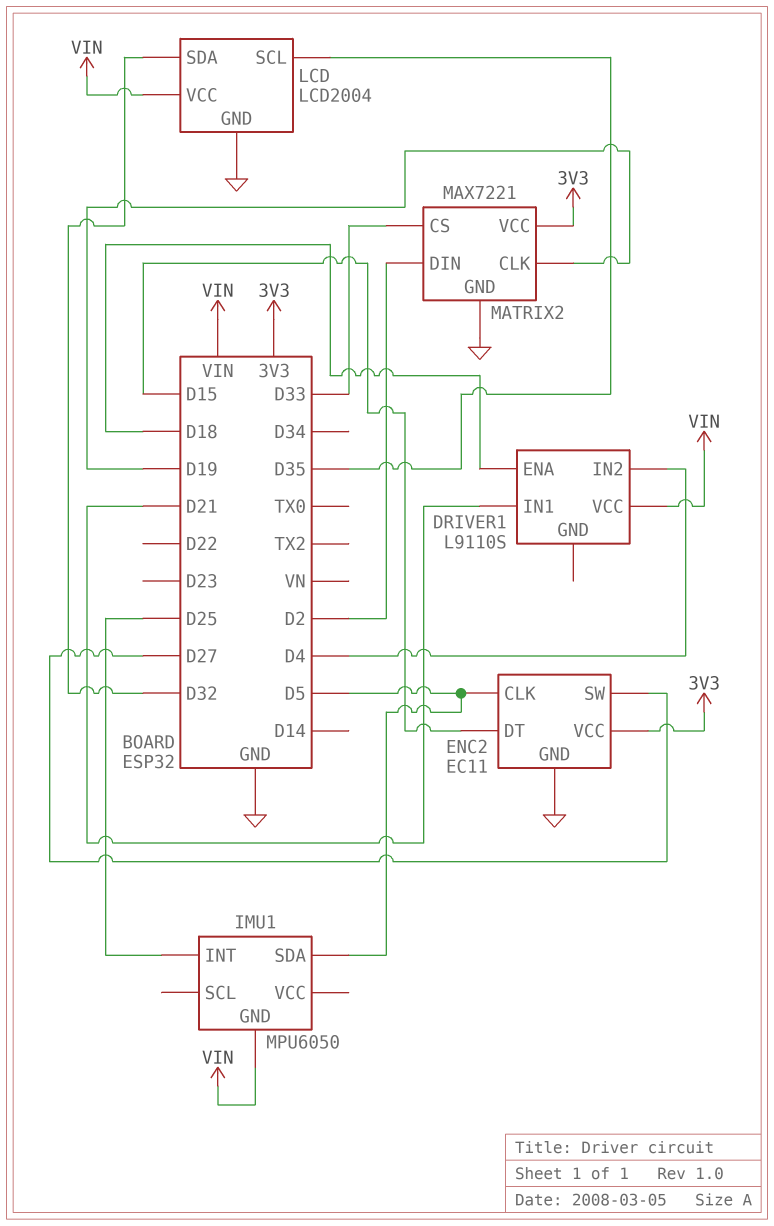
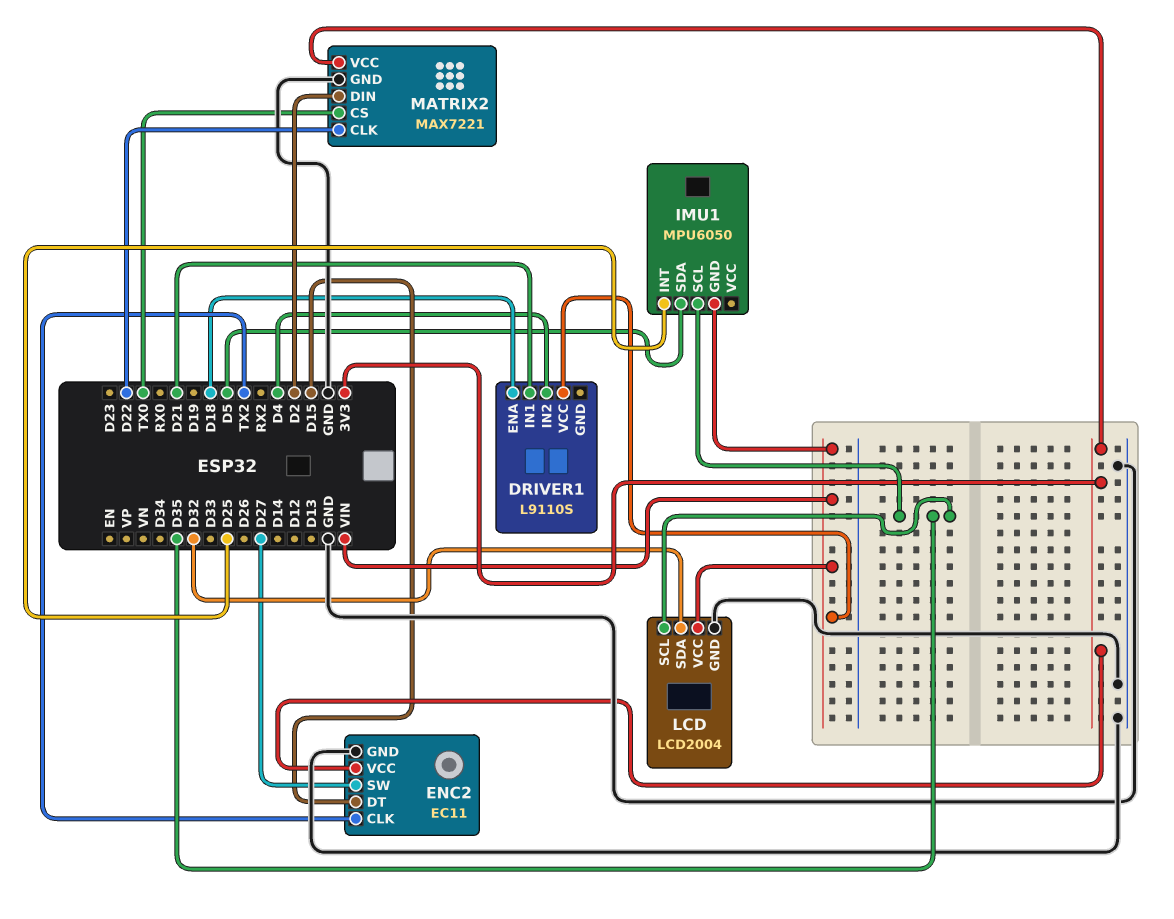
ENC2 pin CLK: D5 -> TX2
IMU1 pin SCL: none -> D35
MATRIX2 pin CLK: D19 -> D22
MATRIX2 pin CS: D33 -> TX0

